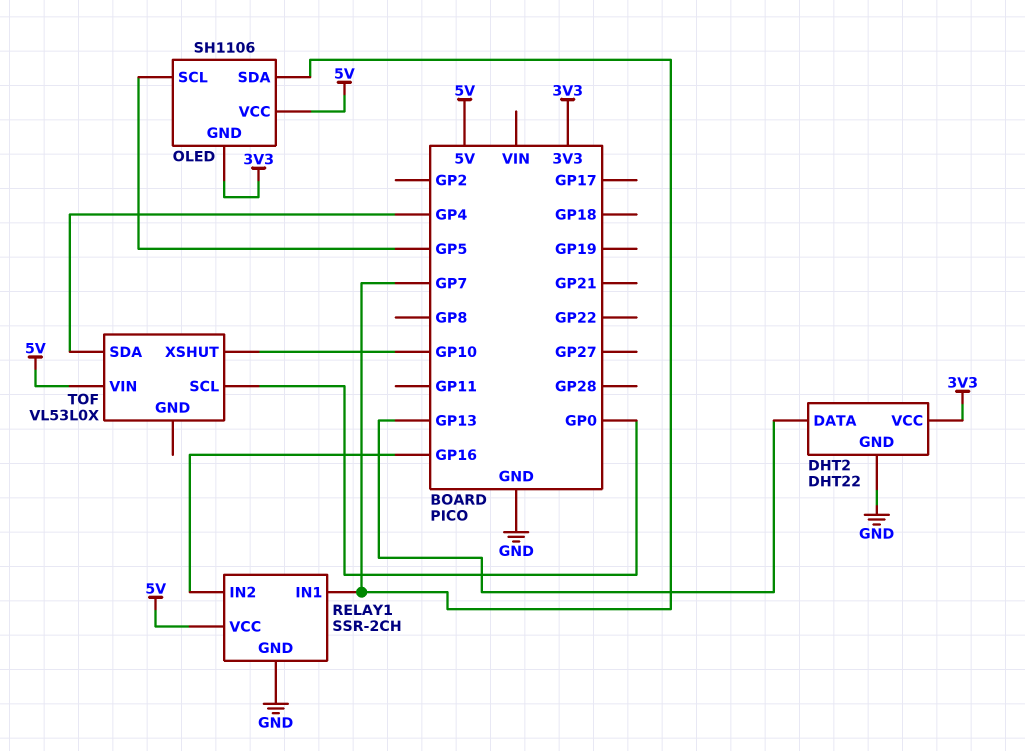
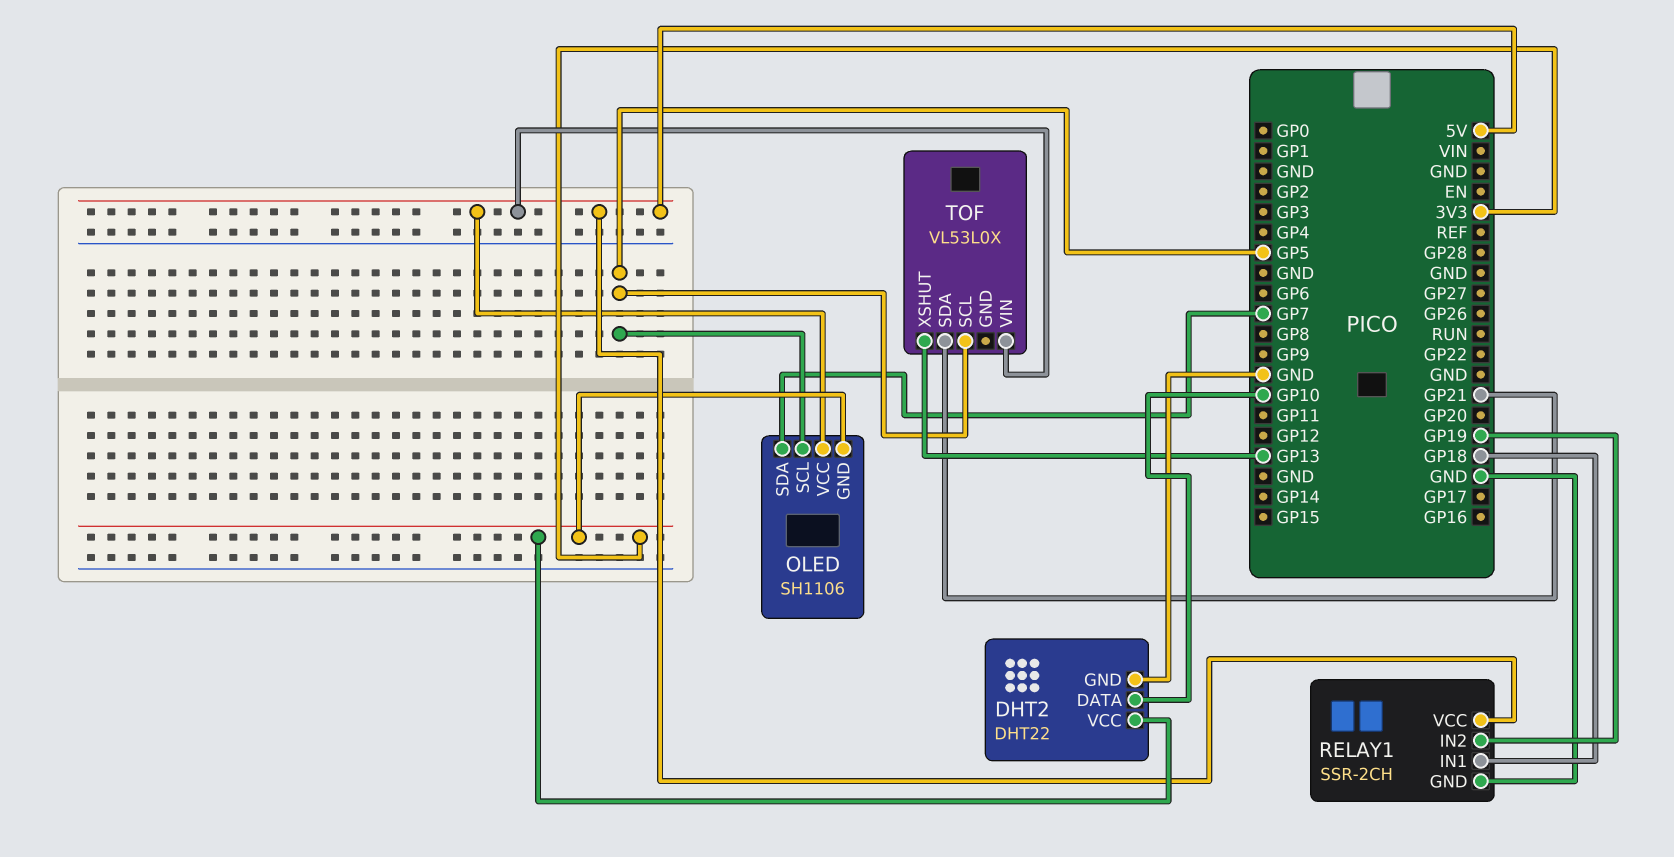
DHT2 pin DATA: GP13 -> GP10
RELAY1 pin IN1: GP7 -> GP18
RELAY1 pin IN2: GP16 -> GP19
TOF pin SCL: GP0 -> GP5
TOF pin SDA: GP4 -> GP21
TOF pin XSHUT: GP10 -> GP13

